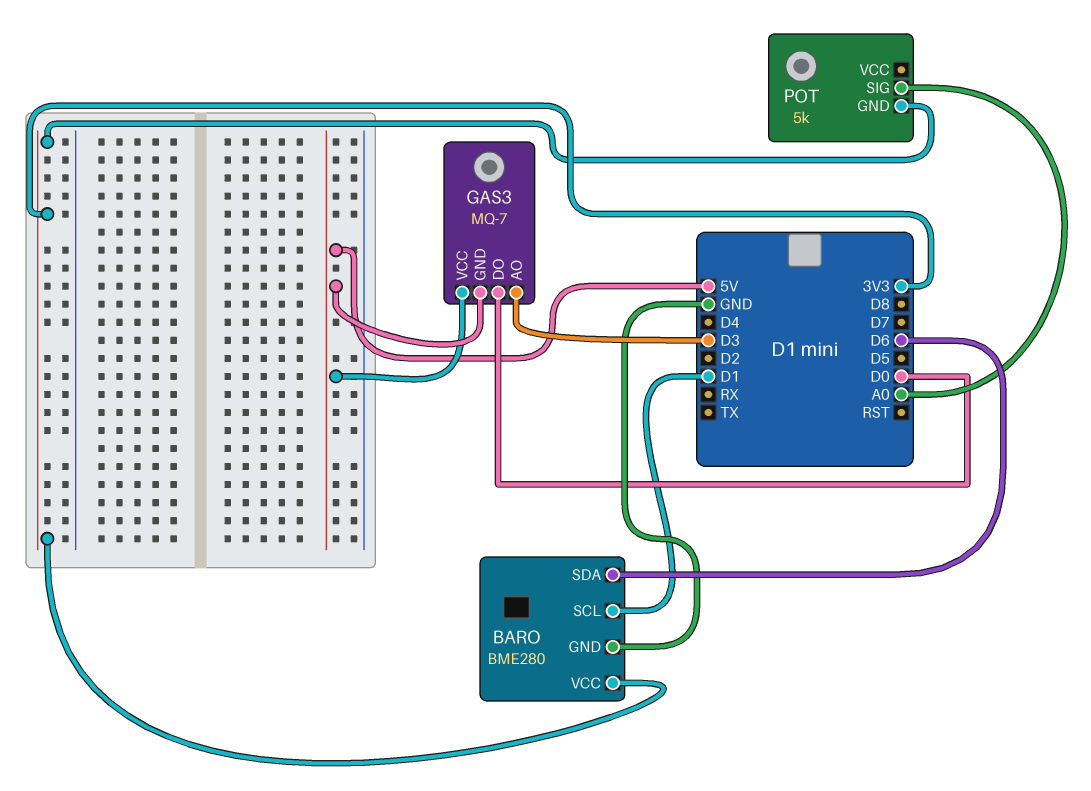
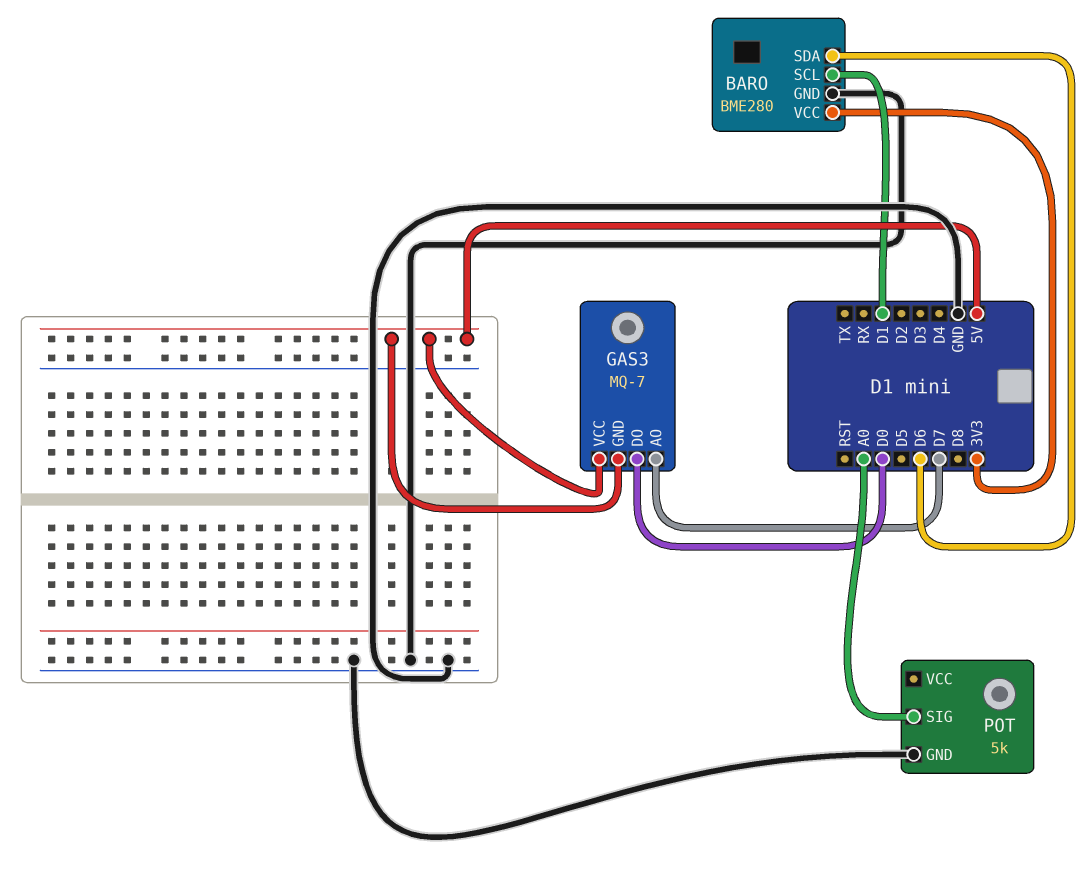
GAS3 pin AO: D3 -> D7
POT pin GND: 3V3 -> GND

